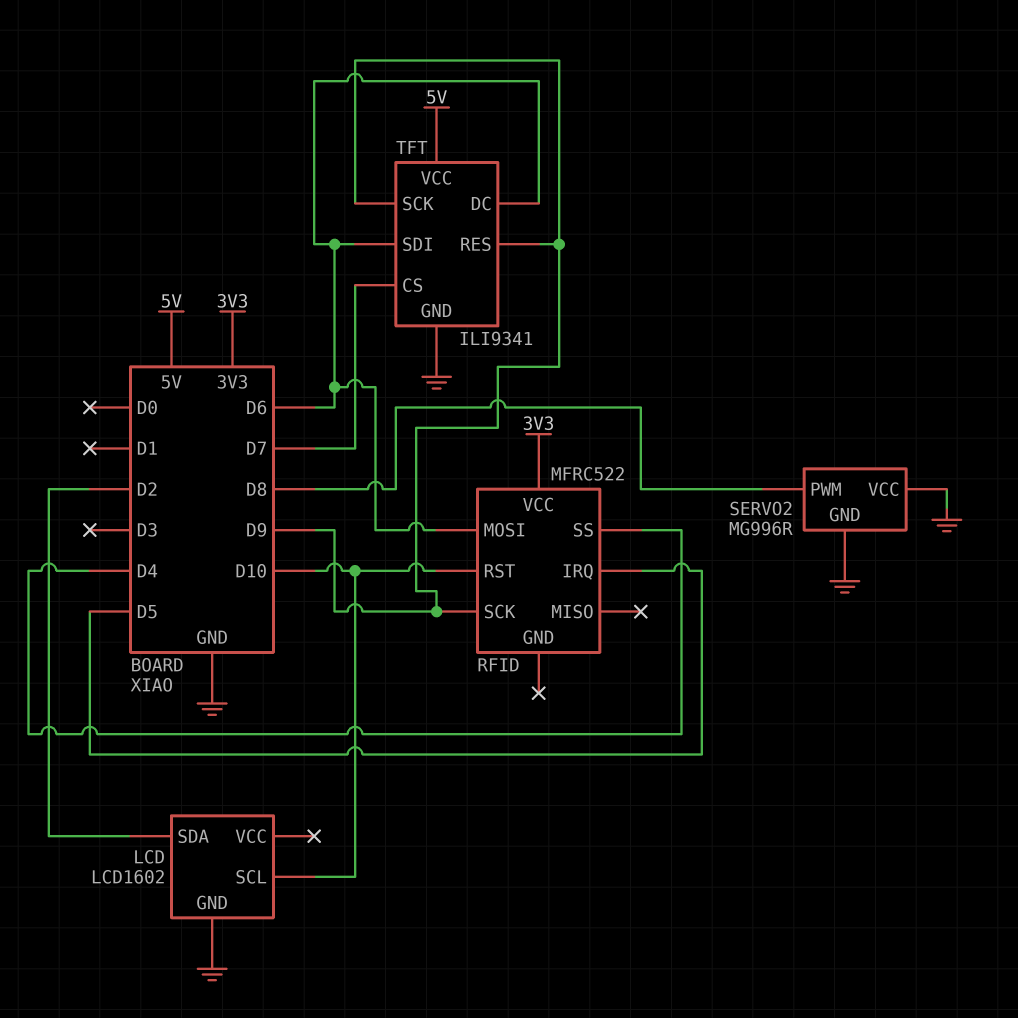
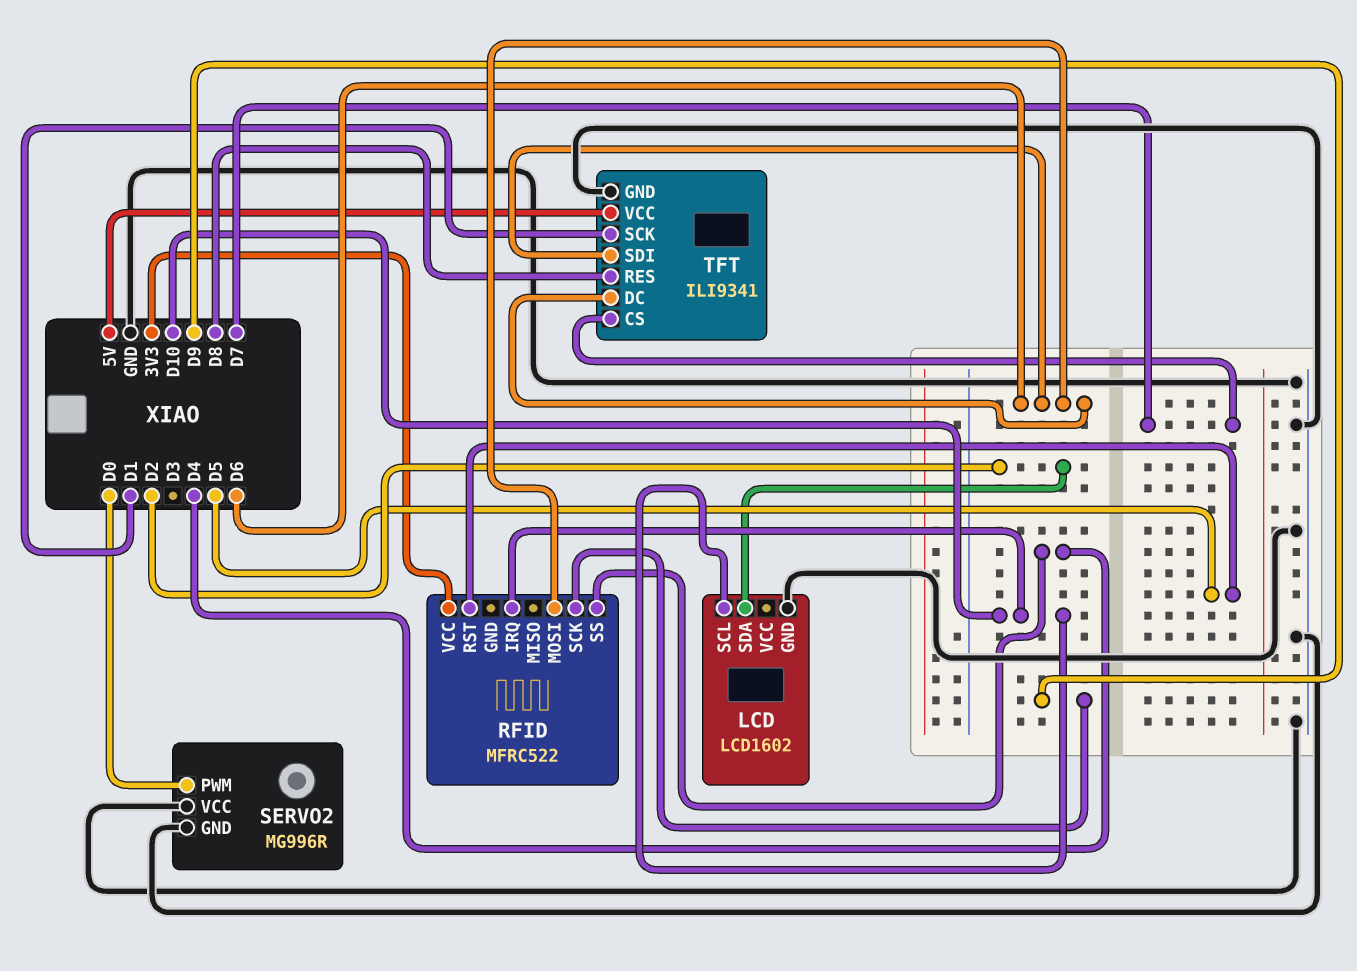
RFID pin IRQ: D5 -> D10
RFID pin RST: D10 -> D5
SERVO2 pin PWM: D8 -> D0
TFT pin RES: D9 -> D8
TFT pin SCK: D9 -> D1

